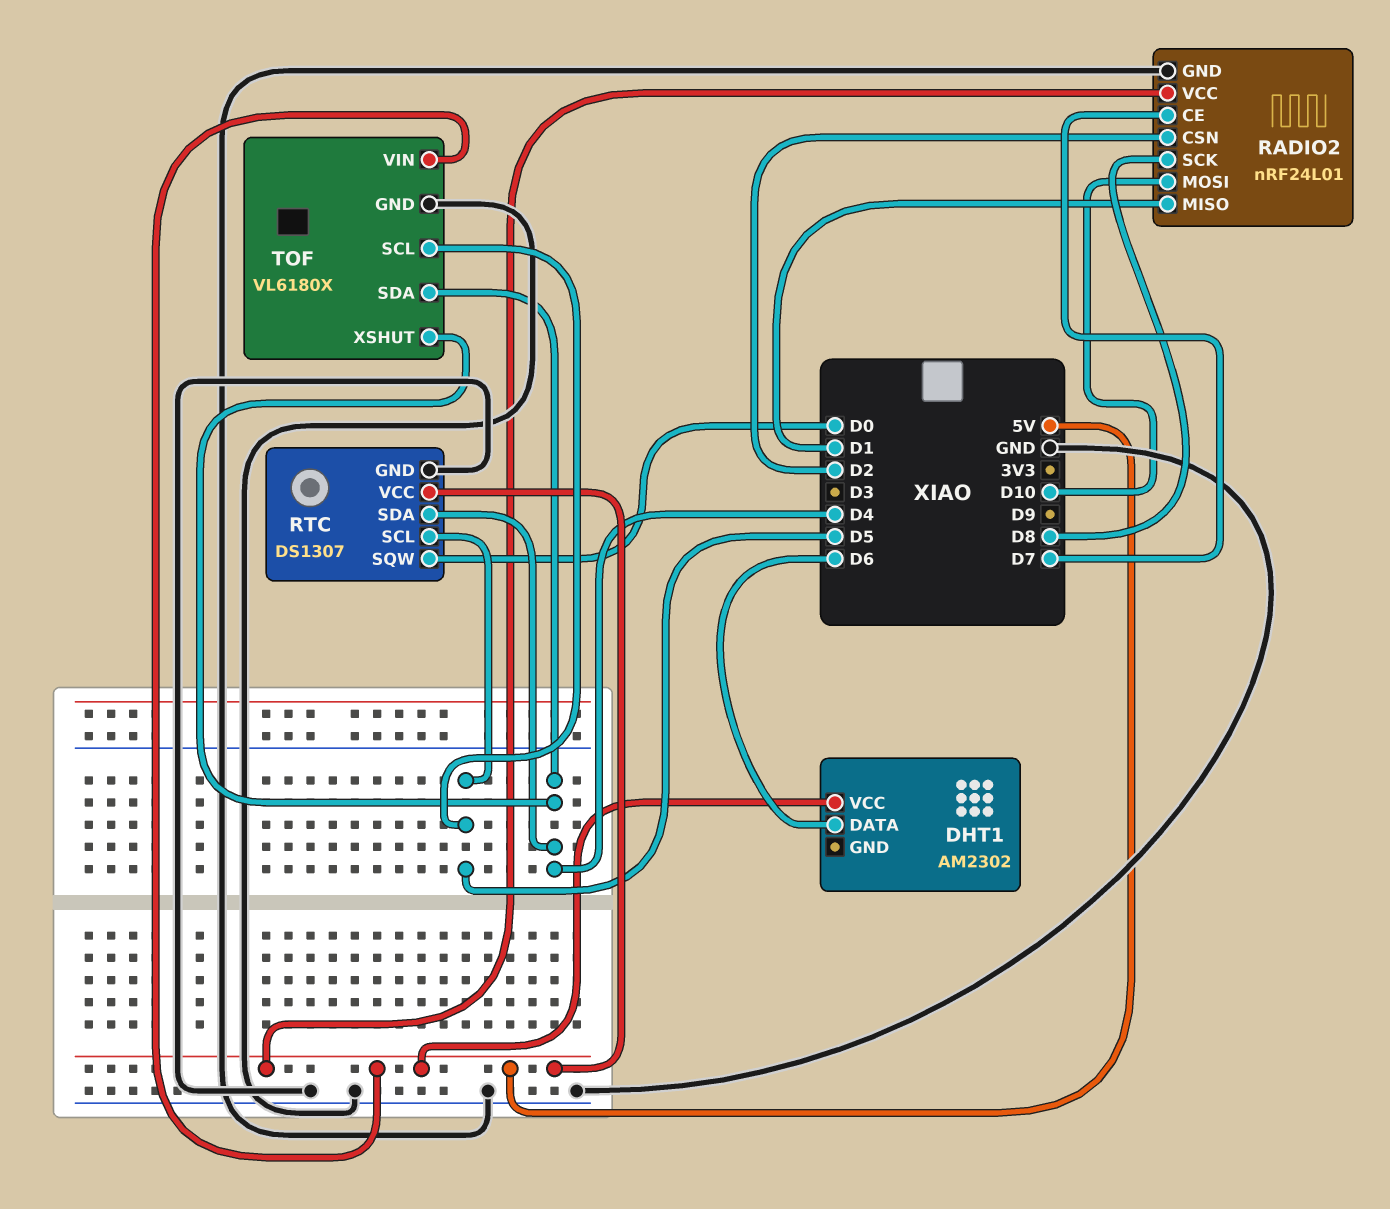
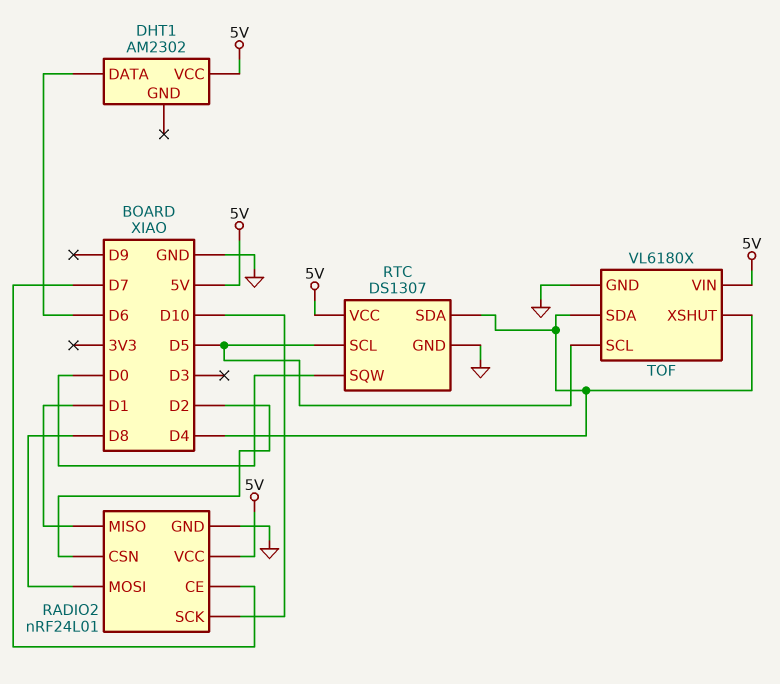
RADIO2 pin MOSI: D10 -> D8
RADIO2 pin SCK: D8 -> D10

